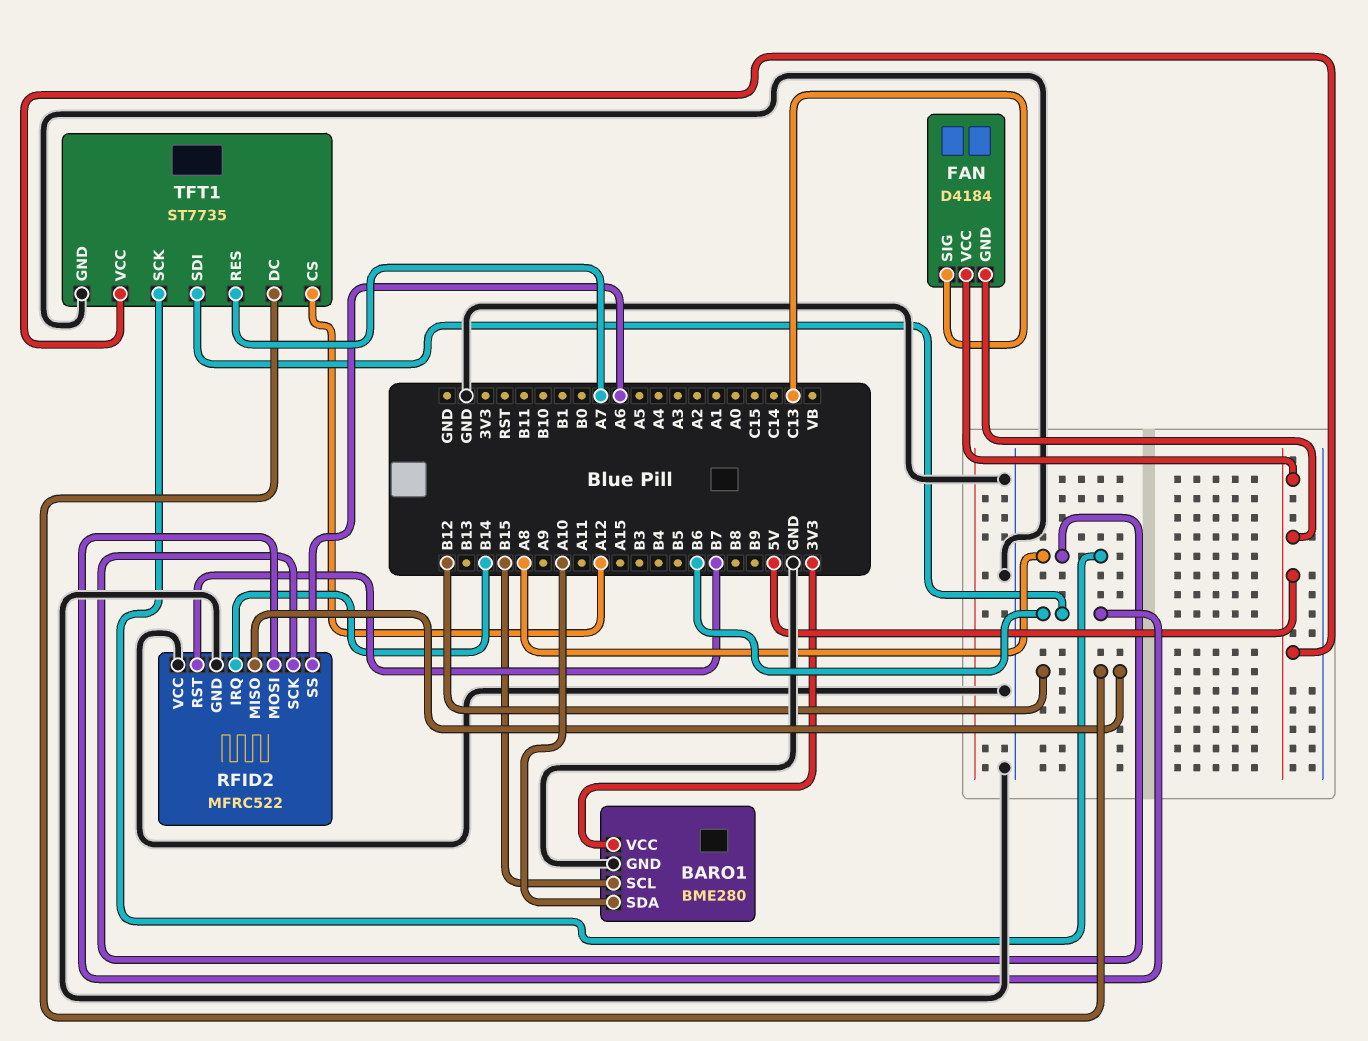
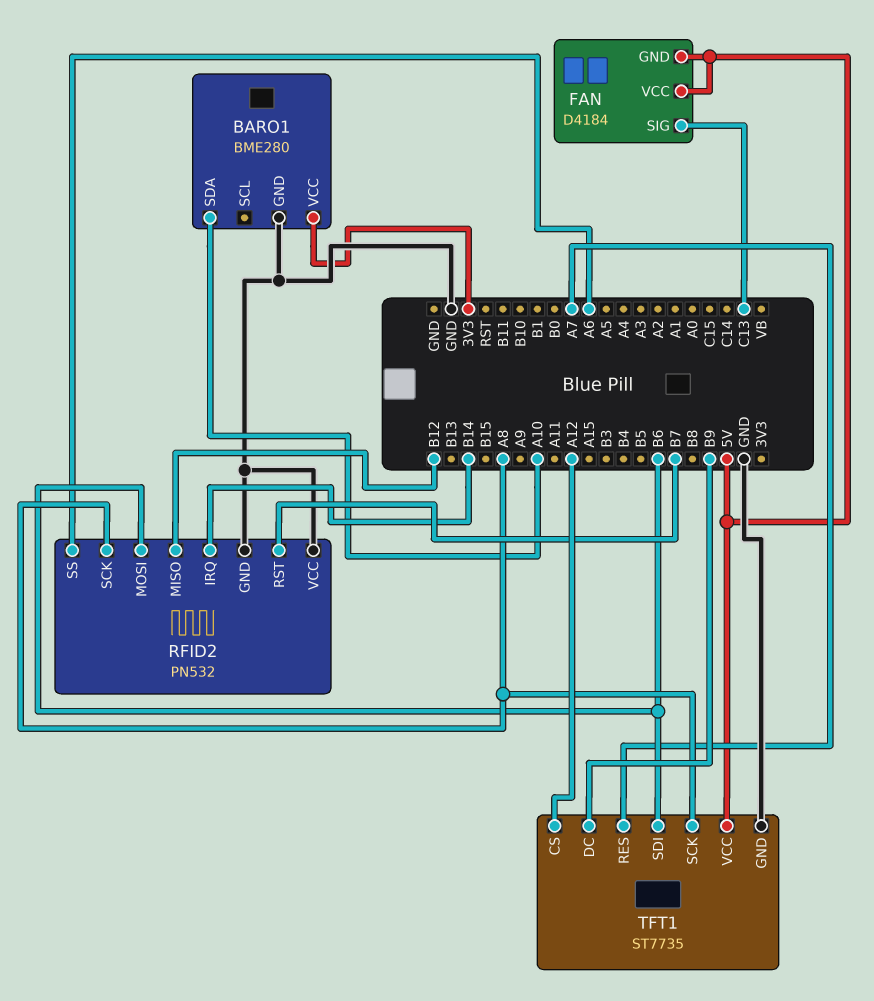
BARO1 pin SCL: B15 -> none
RFID2: MFRC522 -> PN532
TFT1 pin DC: B12 -> B9

